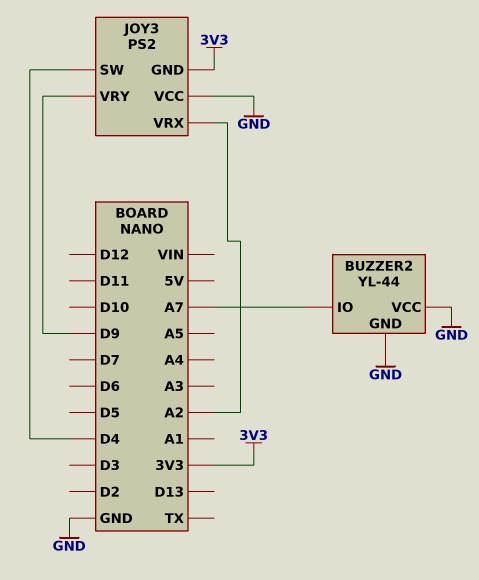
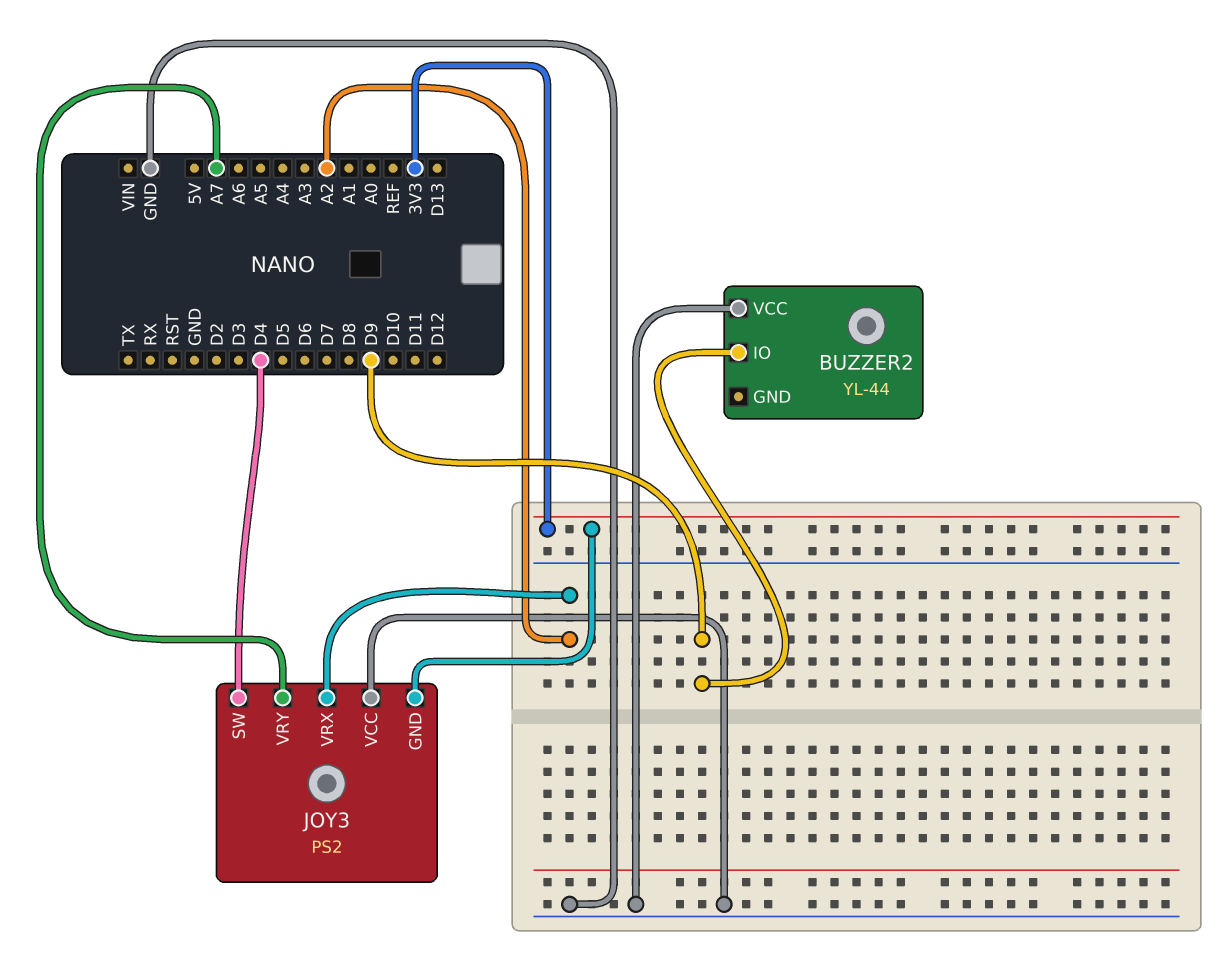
BUZZER2 pin GND: GND -> none
BUZZER2 pin IO: A7 -> D9
JOY3 pin VRY: D9 -> A7

